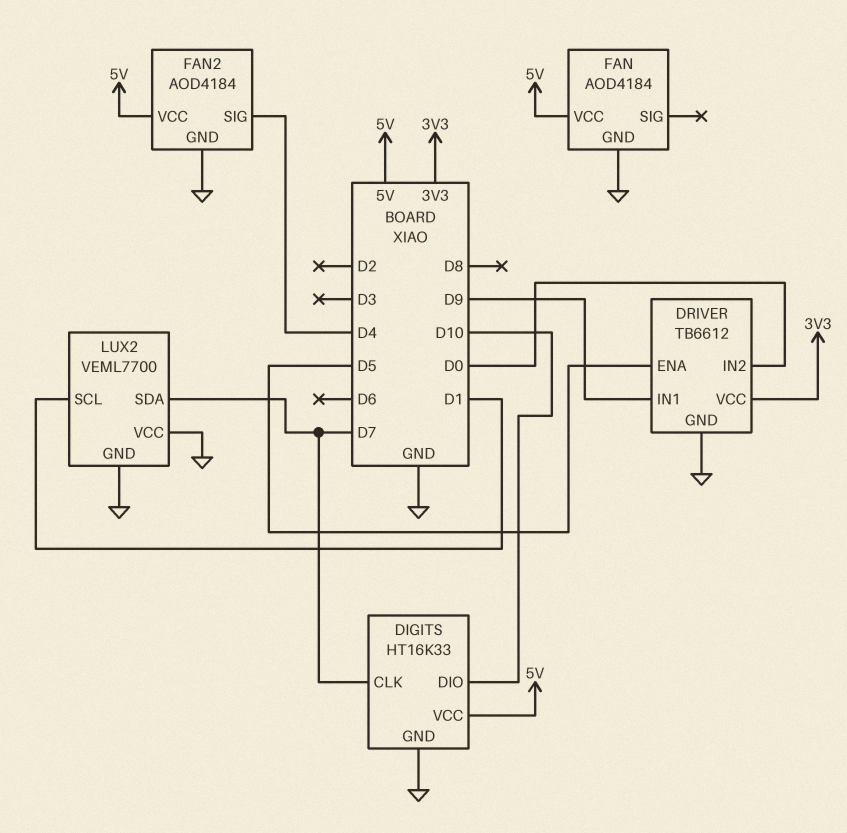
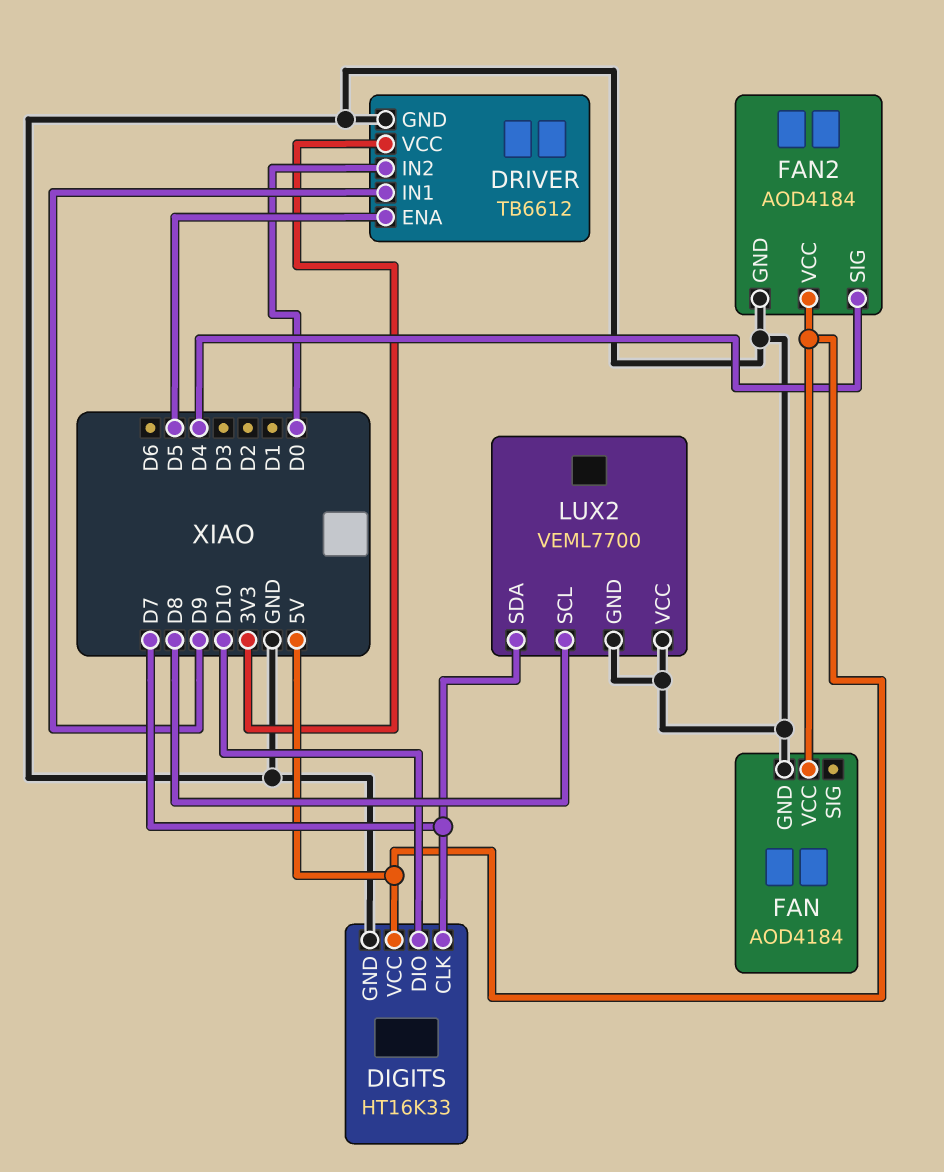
LUX2 pin SCL: D1 -> D8

